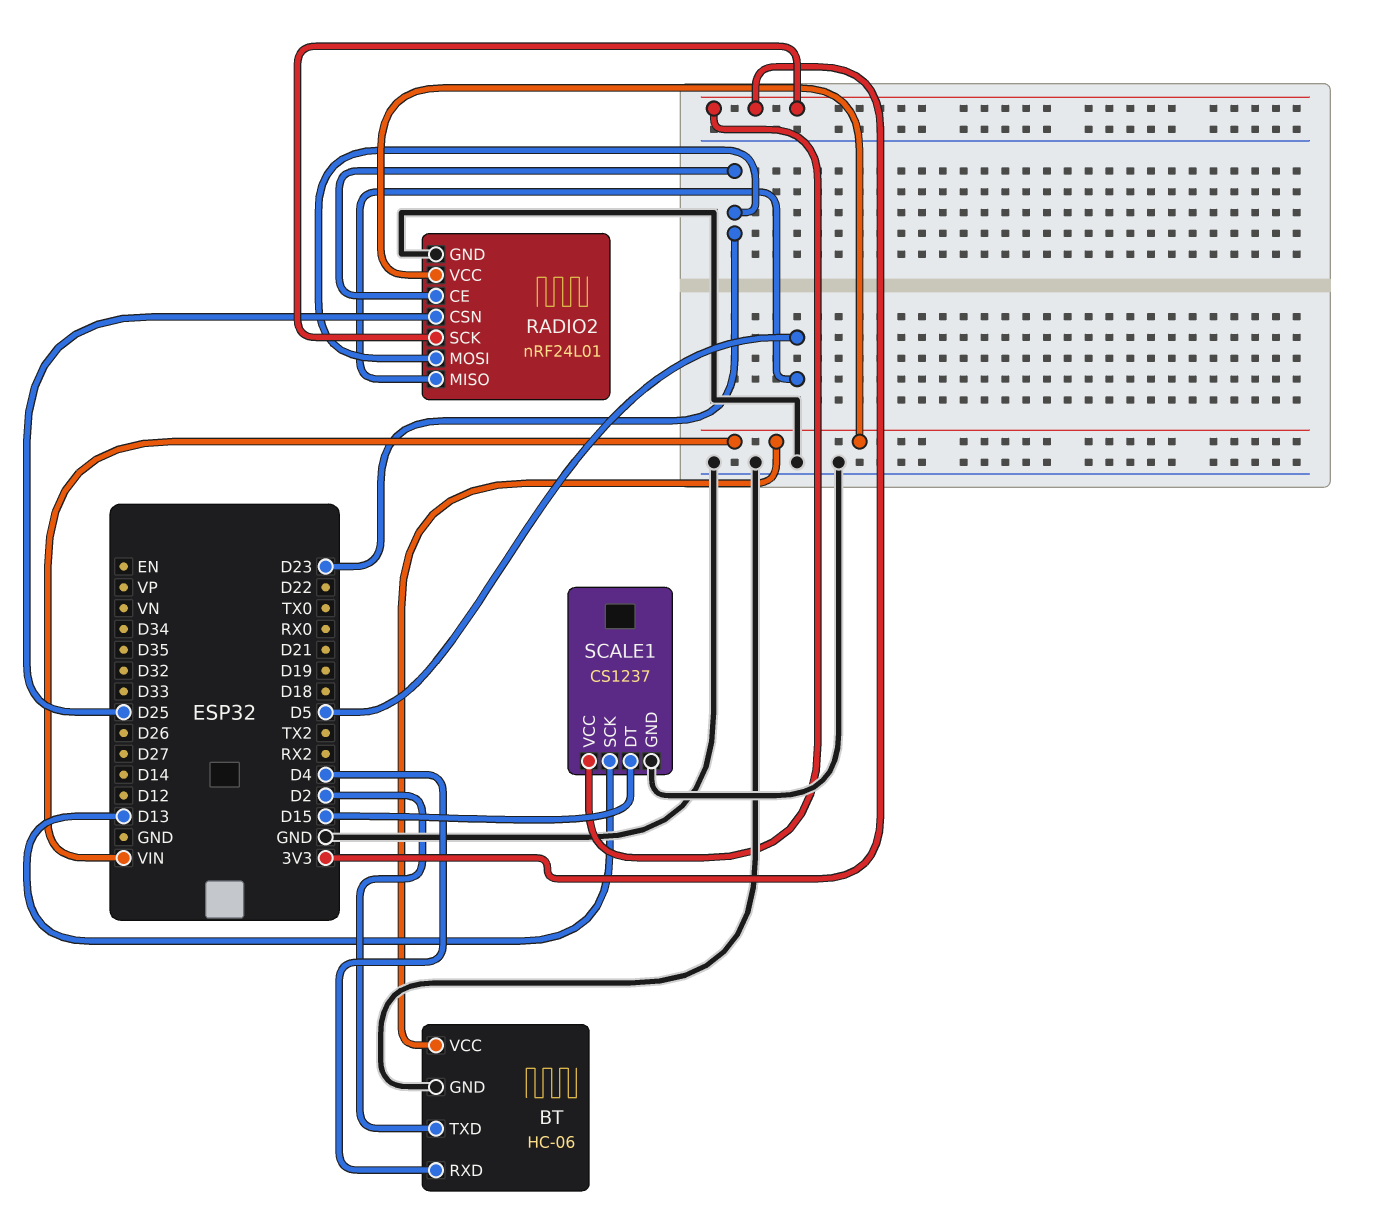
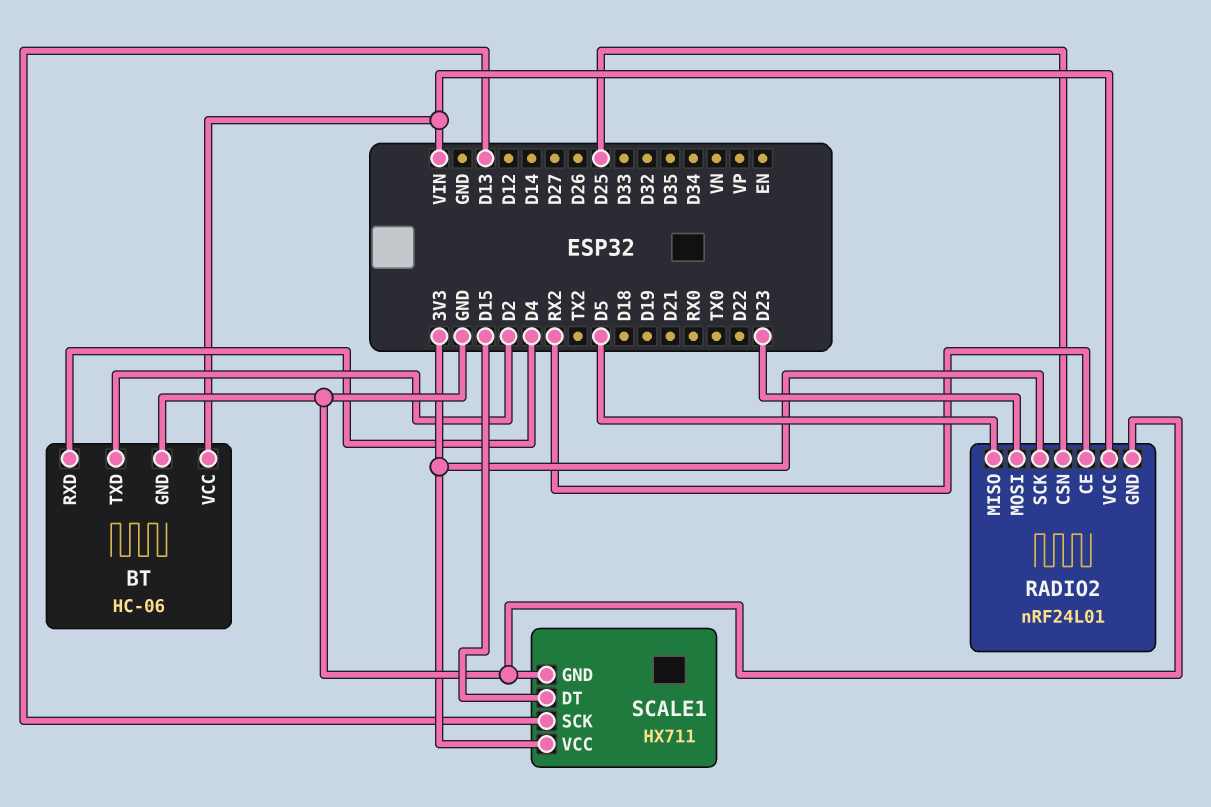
RADIO2 pin CE: D23 -> RX2
SCALE1: CS1237 -> HX711

